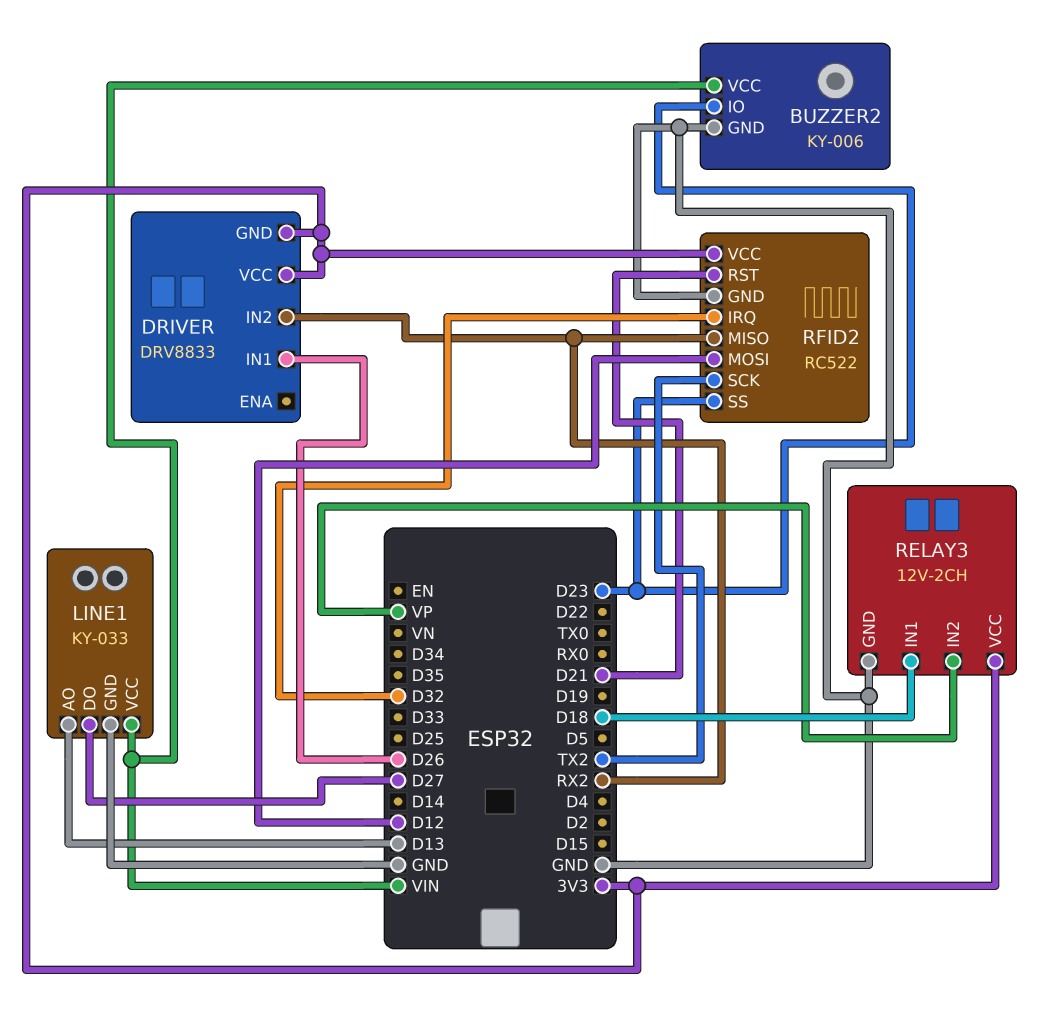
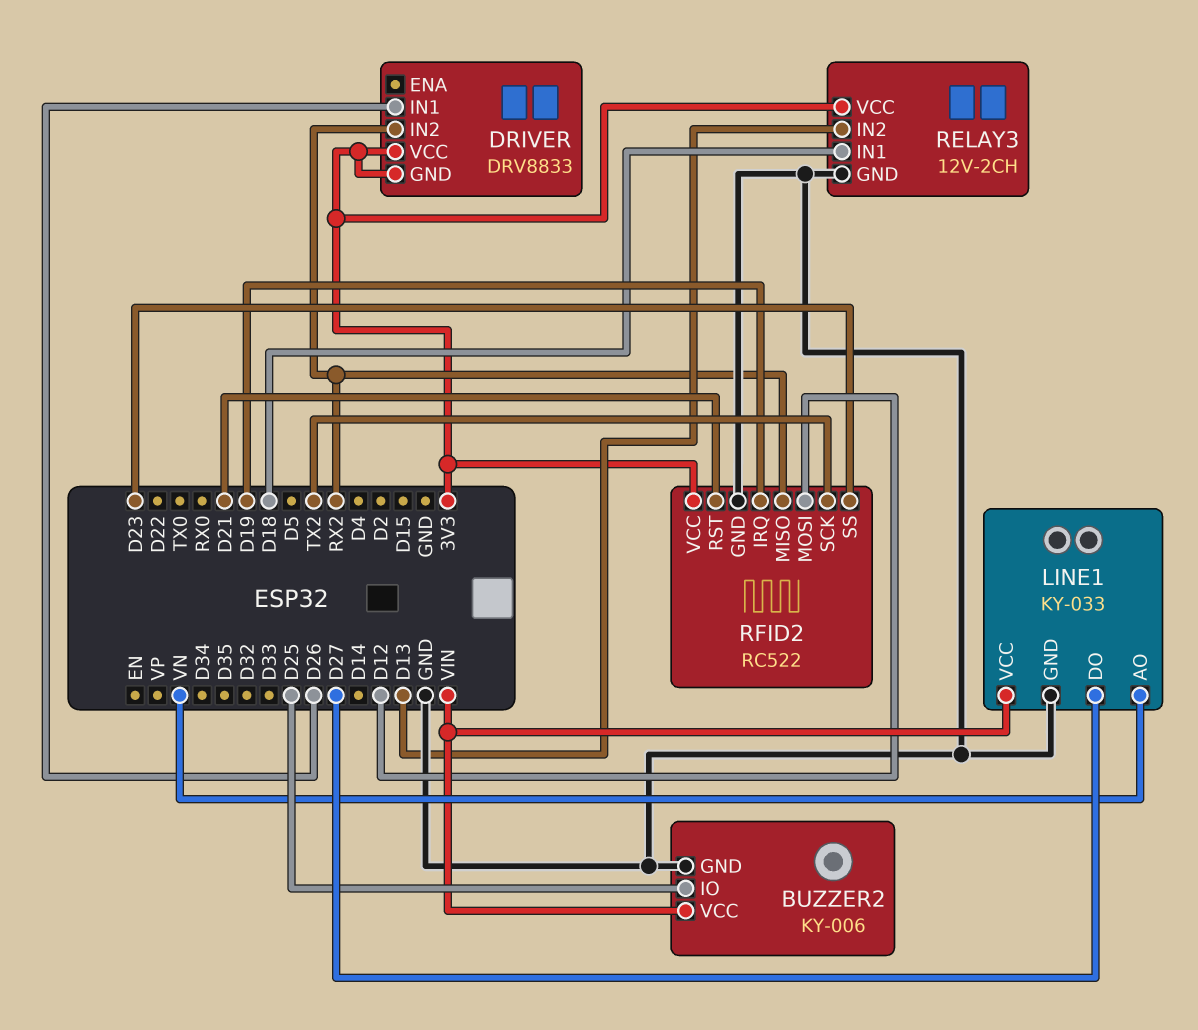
BUZZER2 pin IO: D23 -> D25
LINE1 pin AO: D13 -> VN
RELAY3 pin IN2: VP -> D13
RFID2 pin IRQ: D32 -> D19

